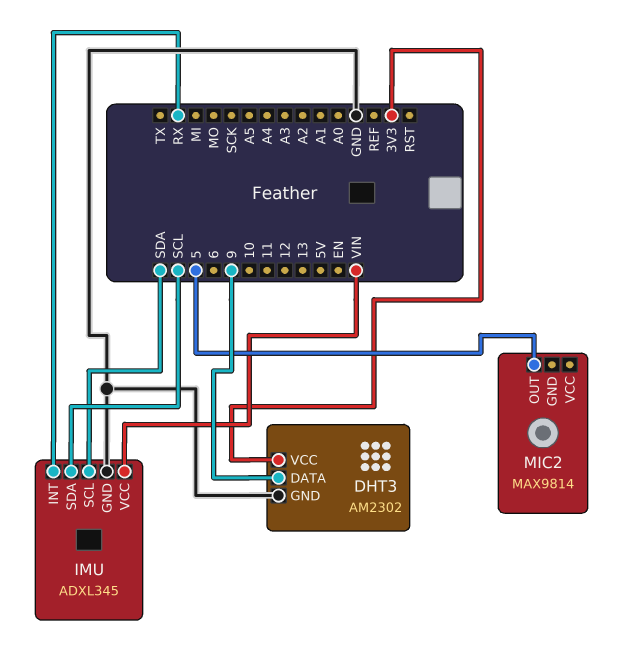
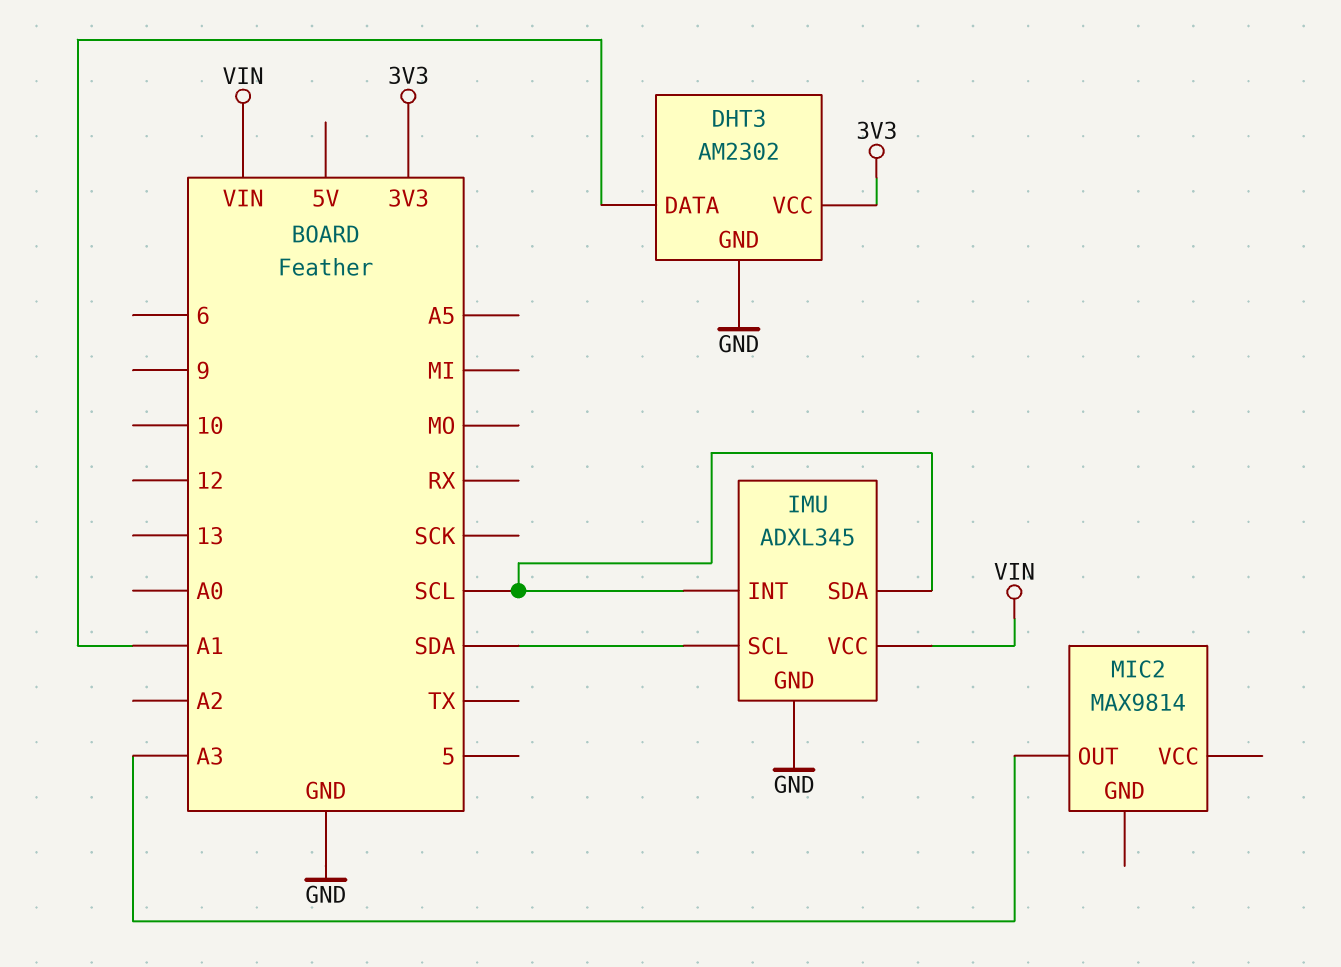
DHT3 pin DATA: 9 -> A1
IMU pin INT: RX -> SCL
MIC2 pin OUT: 5 -> A3

